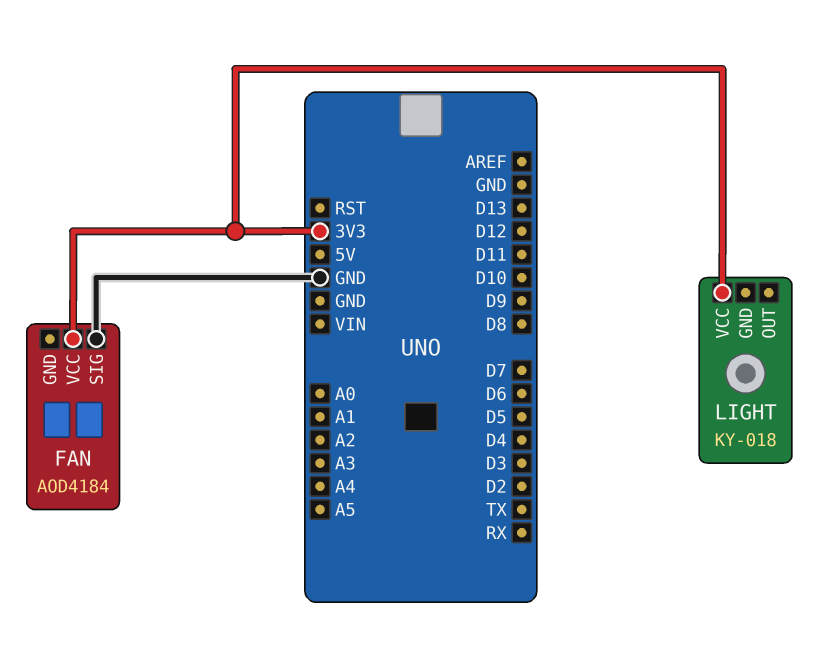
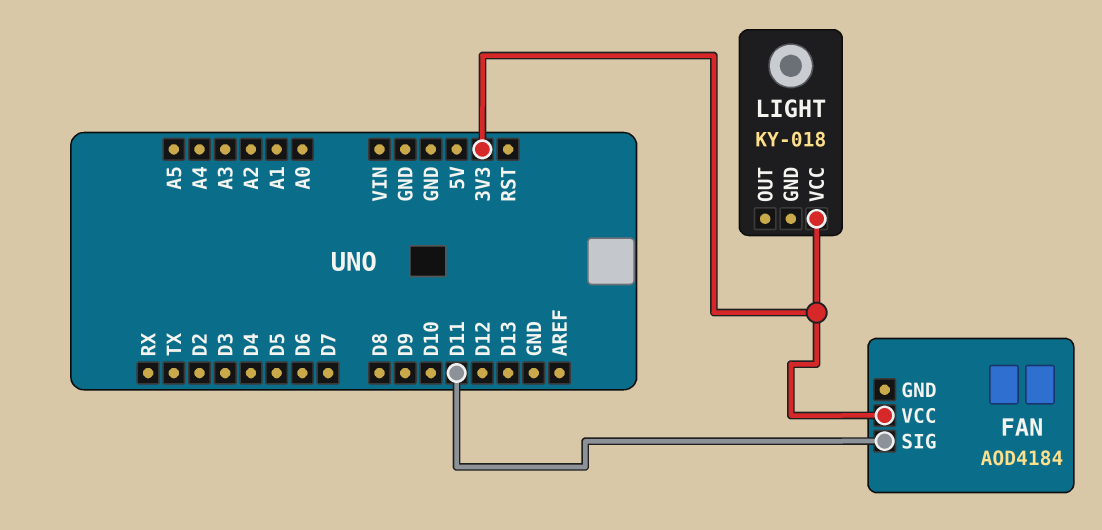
FAN pin SIG: GND -> D11

